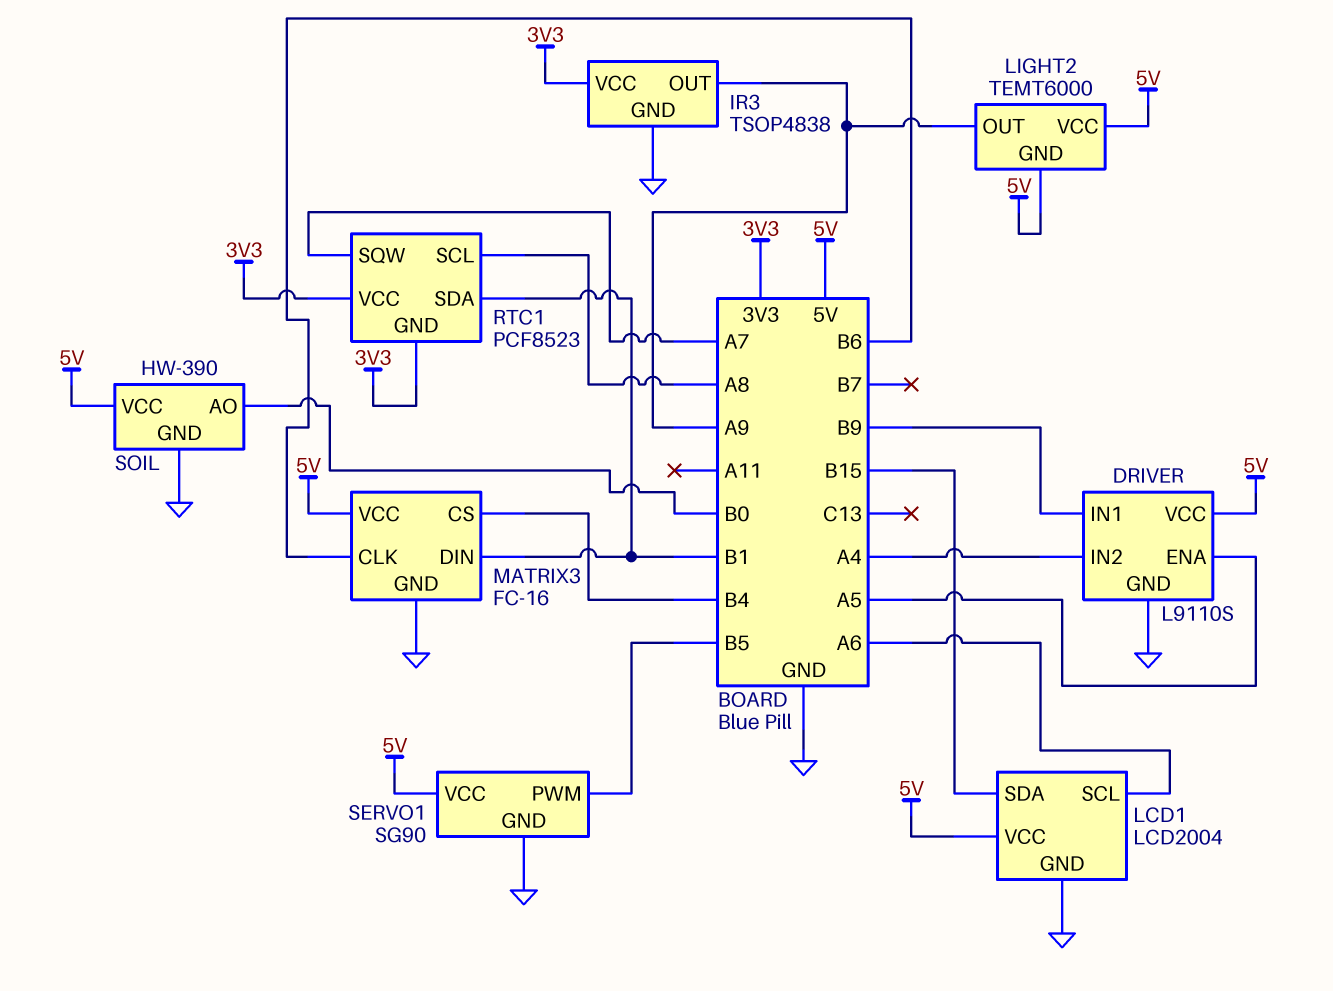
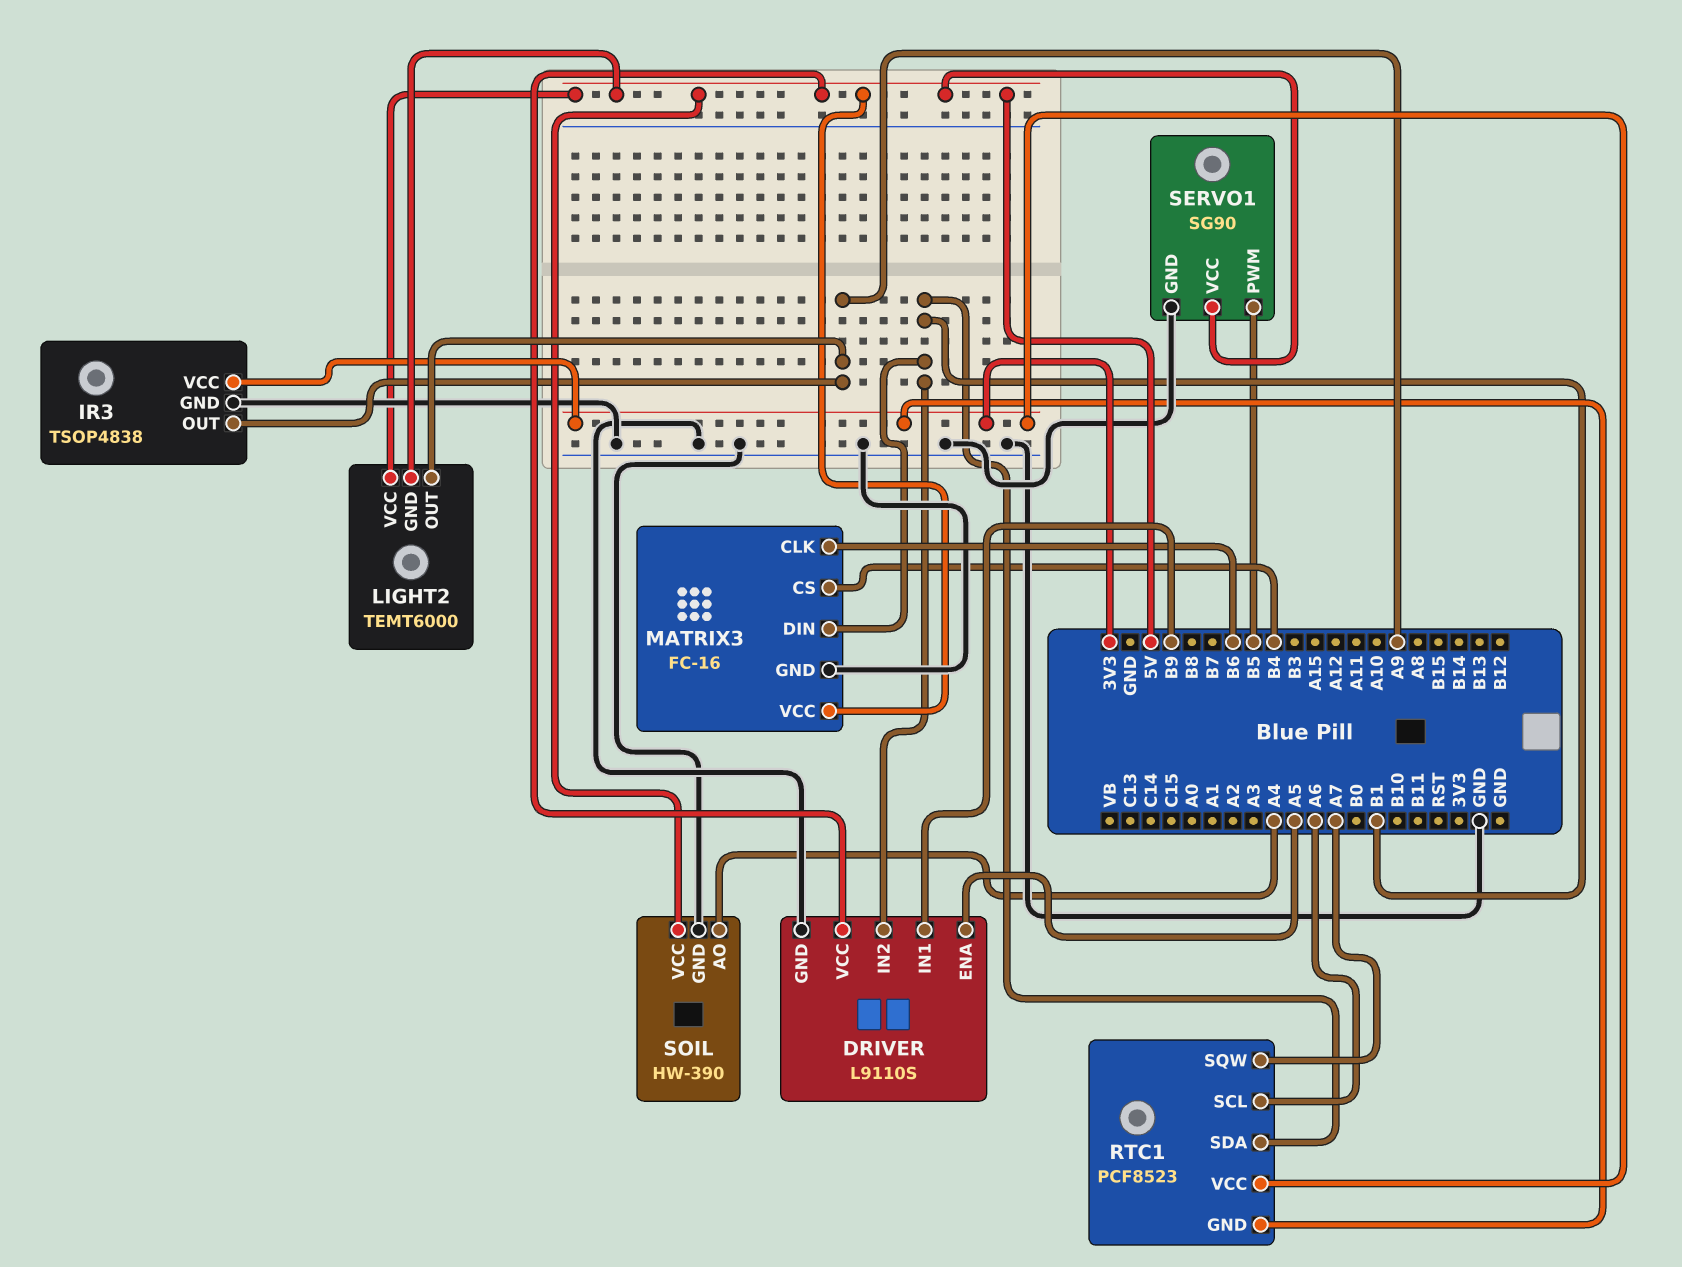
DRIVER pin IN2: A4 -> B1
LCD1: LCD2004 -> none
LCD1 pin GND: GND -> none
LCD1 pin SCL: A6 -> none
LCD1 pin SDA: B15 -> none
LCD1 pin VCC: 5V -> none
RTC1 pin SCL: A8 -> A6
SOIL pin AO: B0 -> A4

